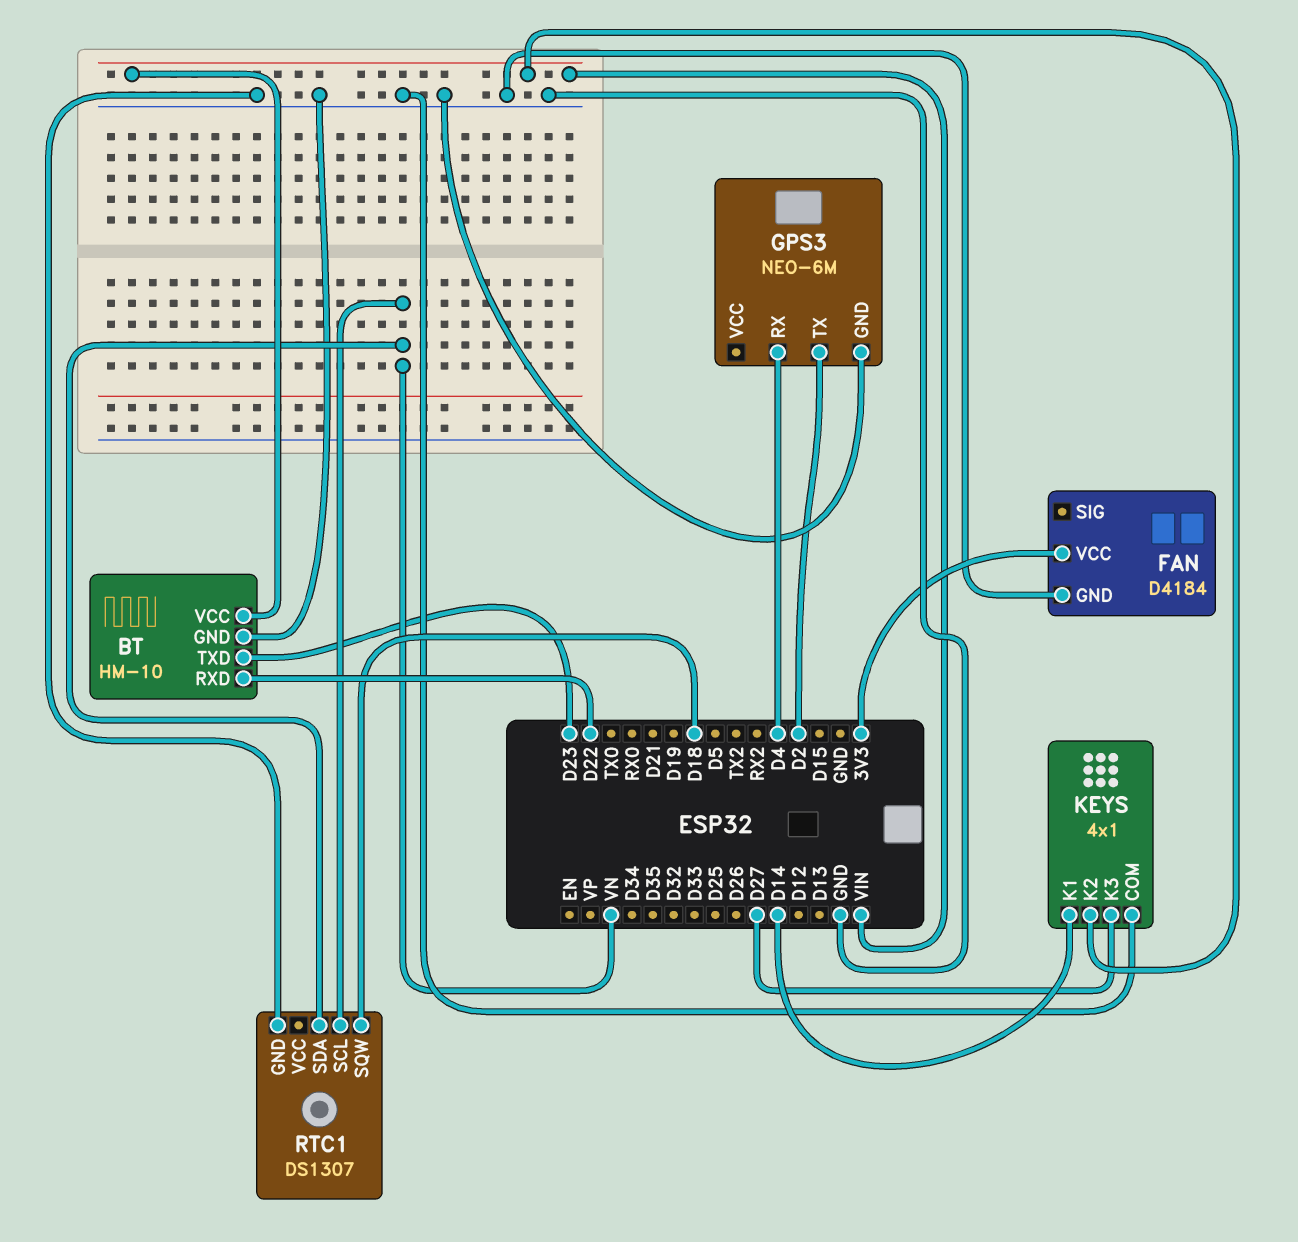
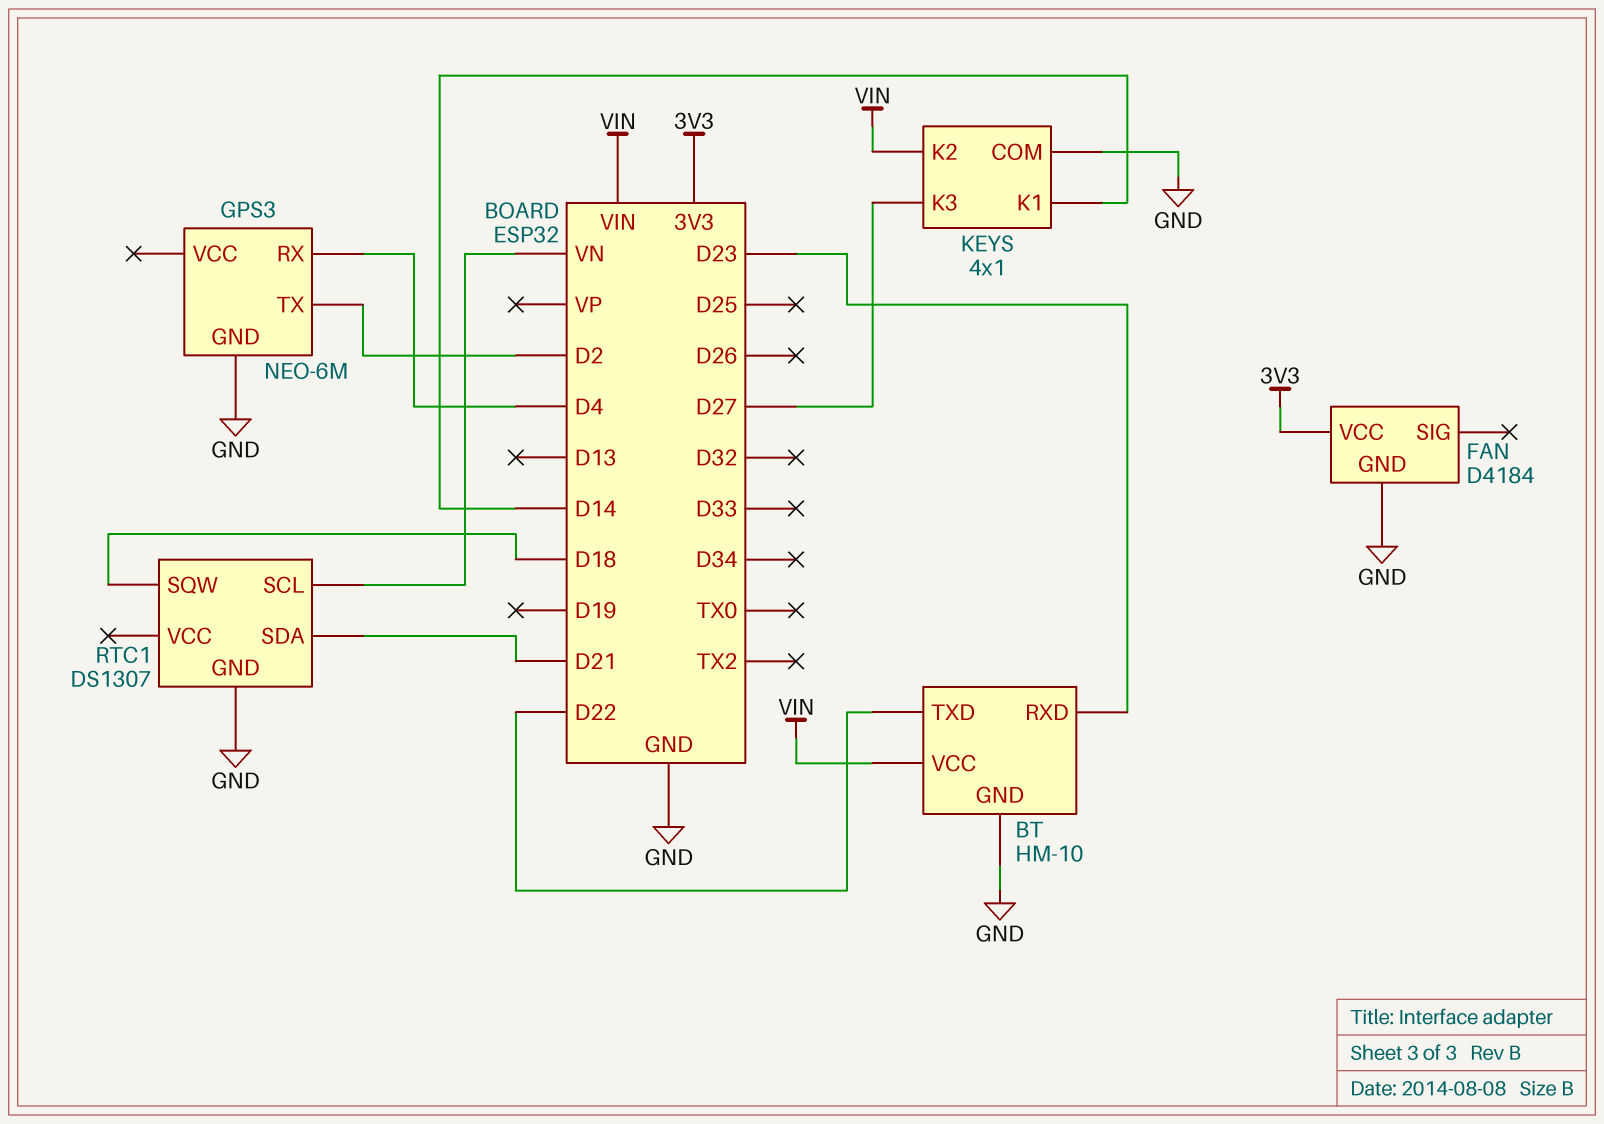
BT pin RXD: D22 -> D23
BT pin TXD: D23 -> D22
RTC1 pin SDA: VN -> D21

